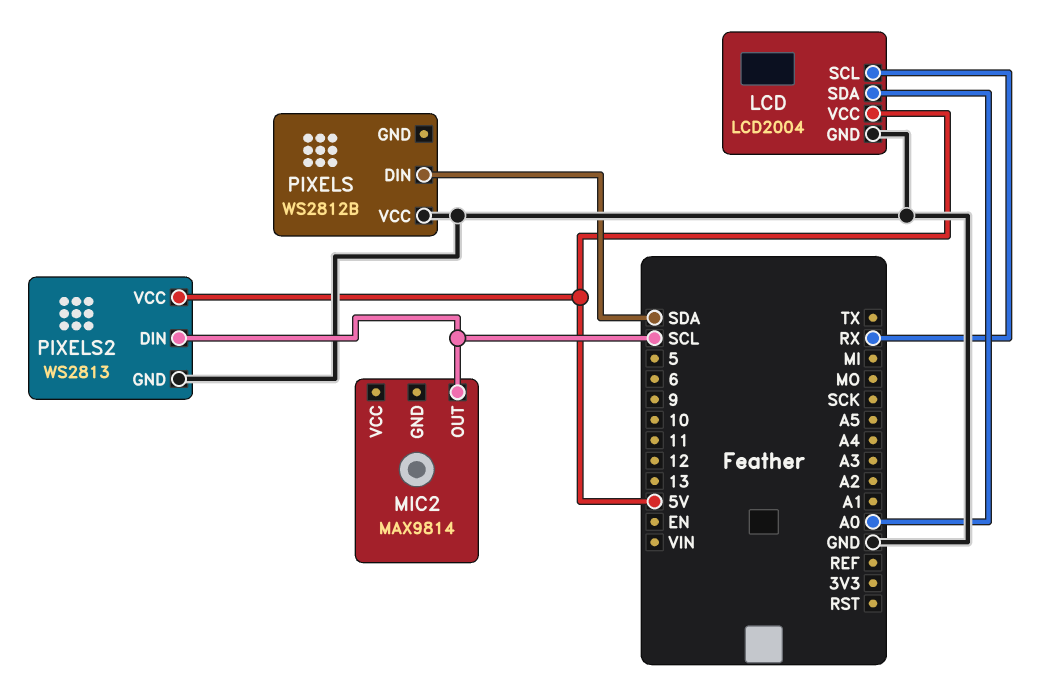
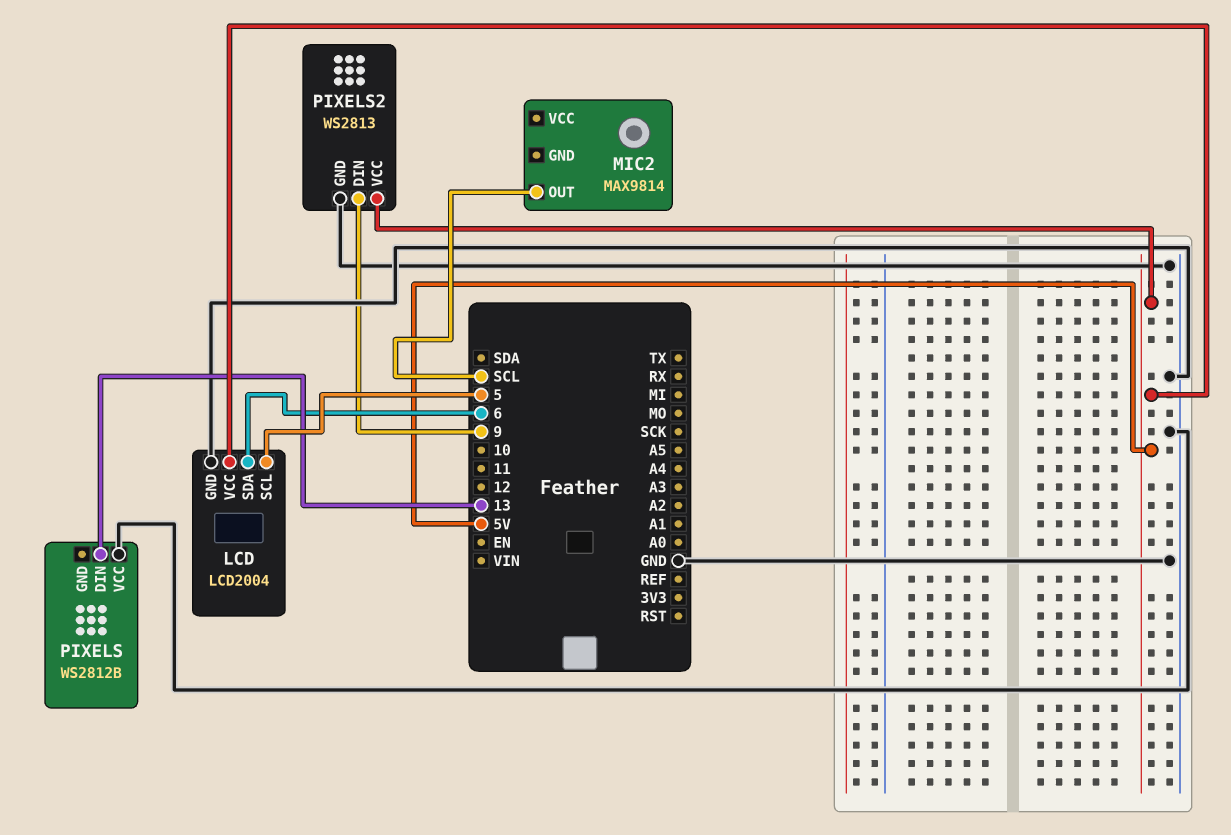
LCD pin SCL: RX -> 5
LCD pin SDA: A0 -> 6
PIXELS pin DIN: SDA -> 13
PIXELS2 pin DIN: SCL -> 9

